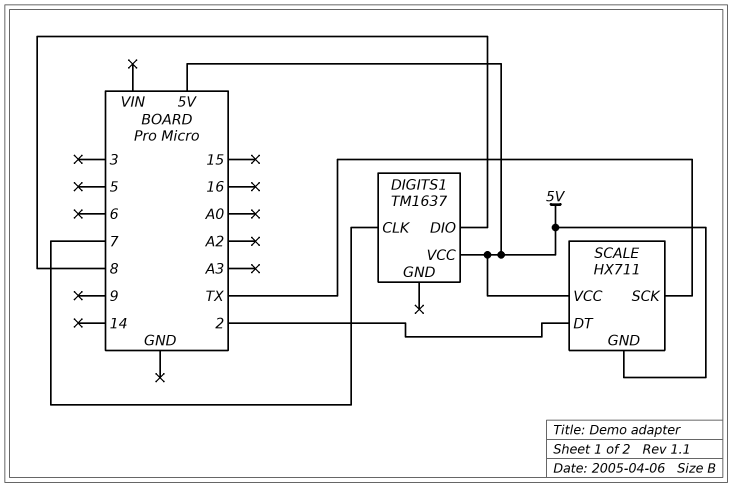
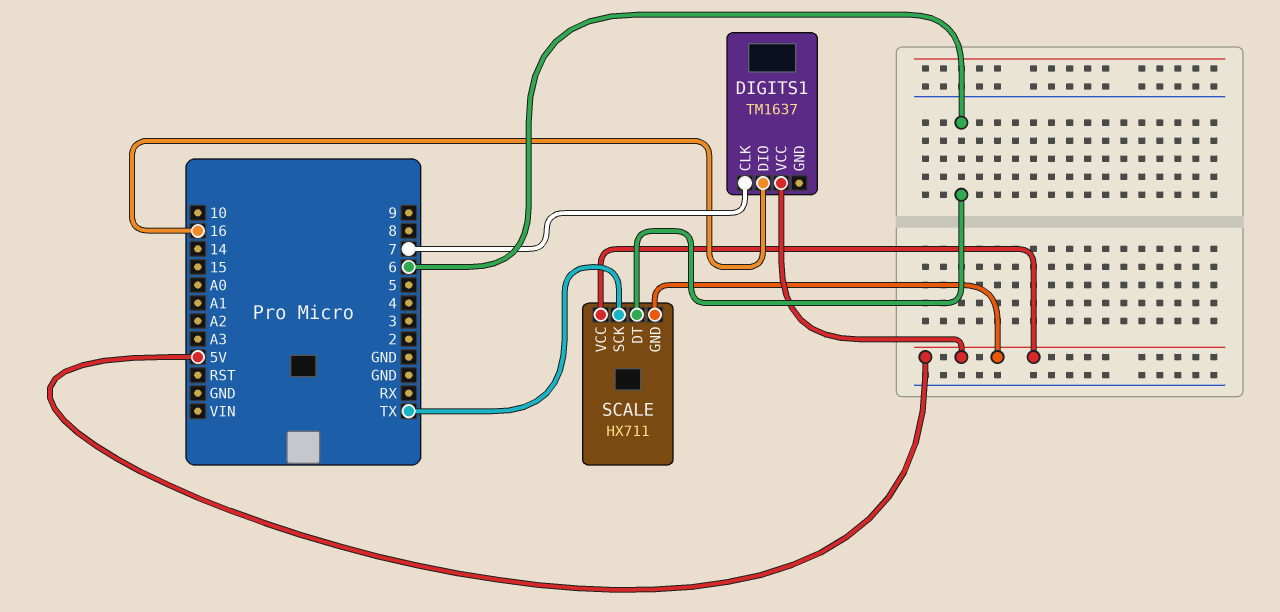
DIGITS1 pin DIO: 8 -> 16
SCALE pin DT: 2 -> 6

